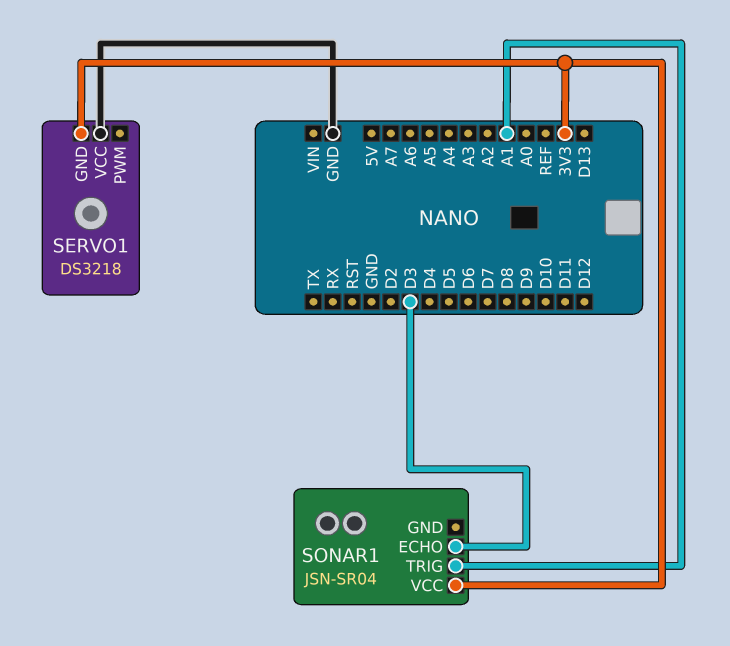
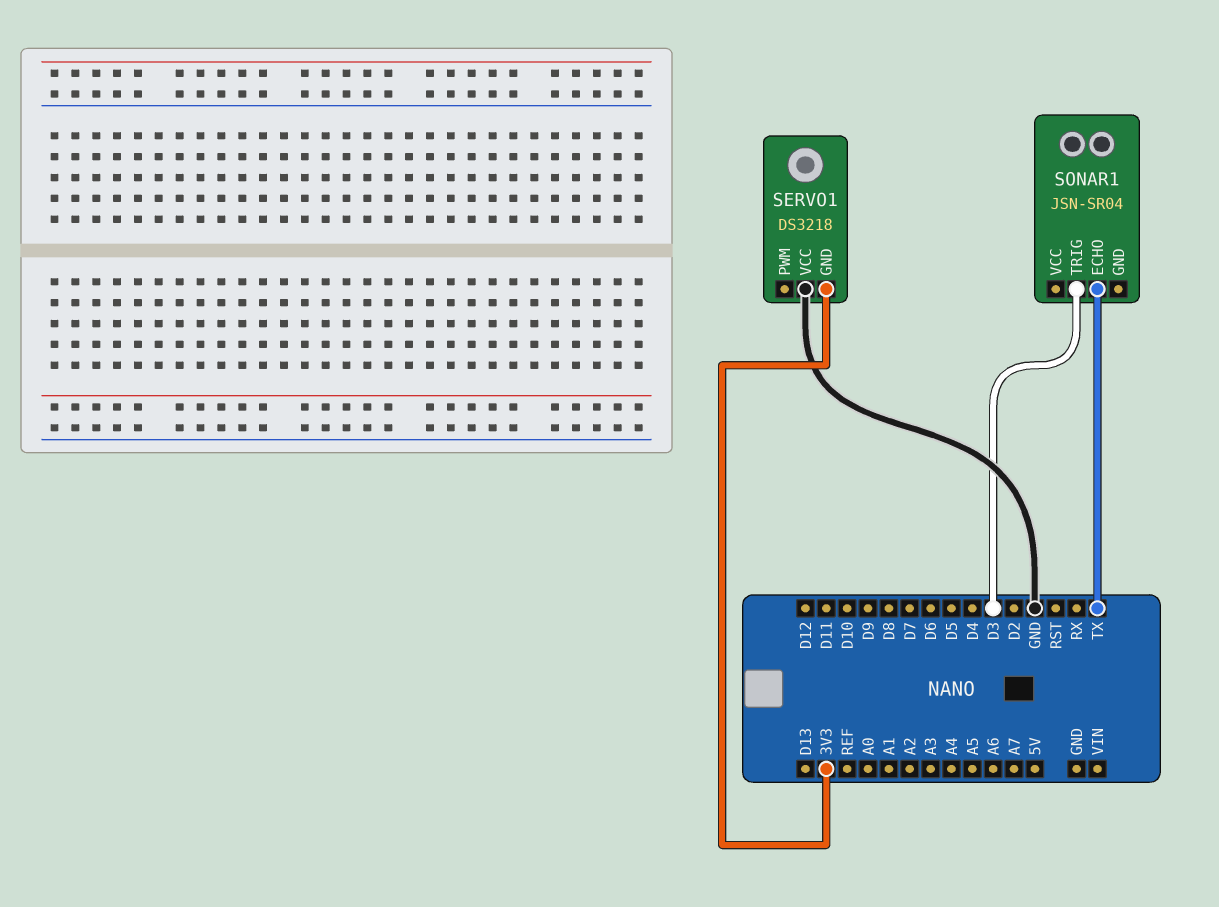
SONAR1 pin ECHO: D3 -> TX
SONAR1 pin TRIG: A1 -> D3
SONAR1 pin VCC: 3V3 -> none

